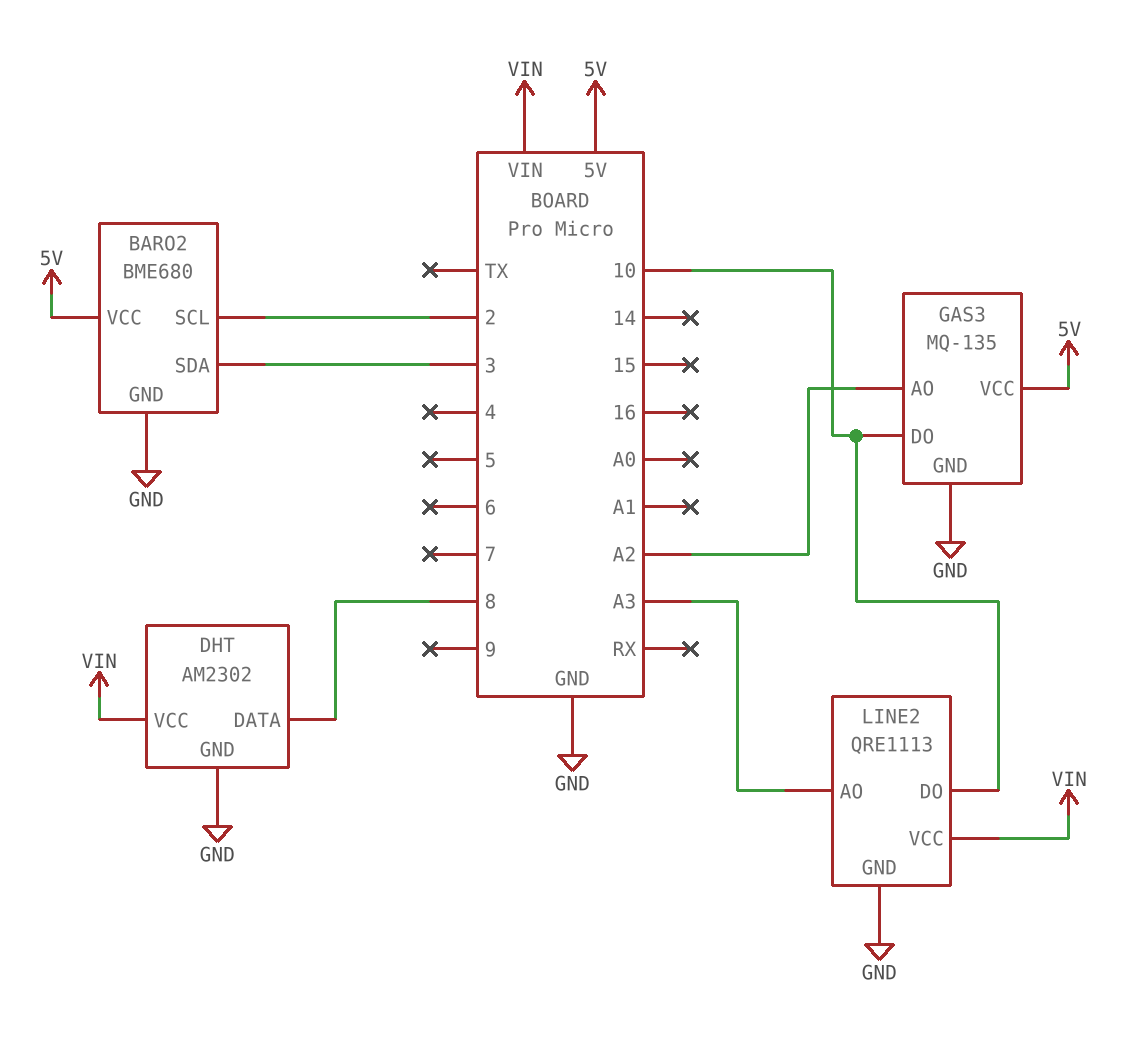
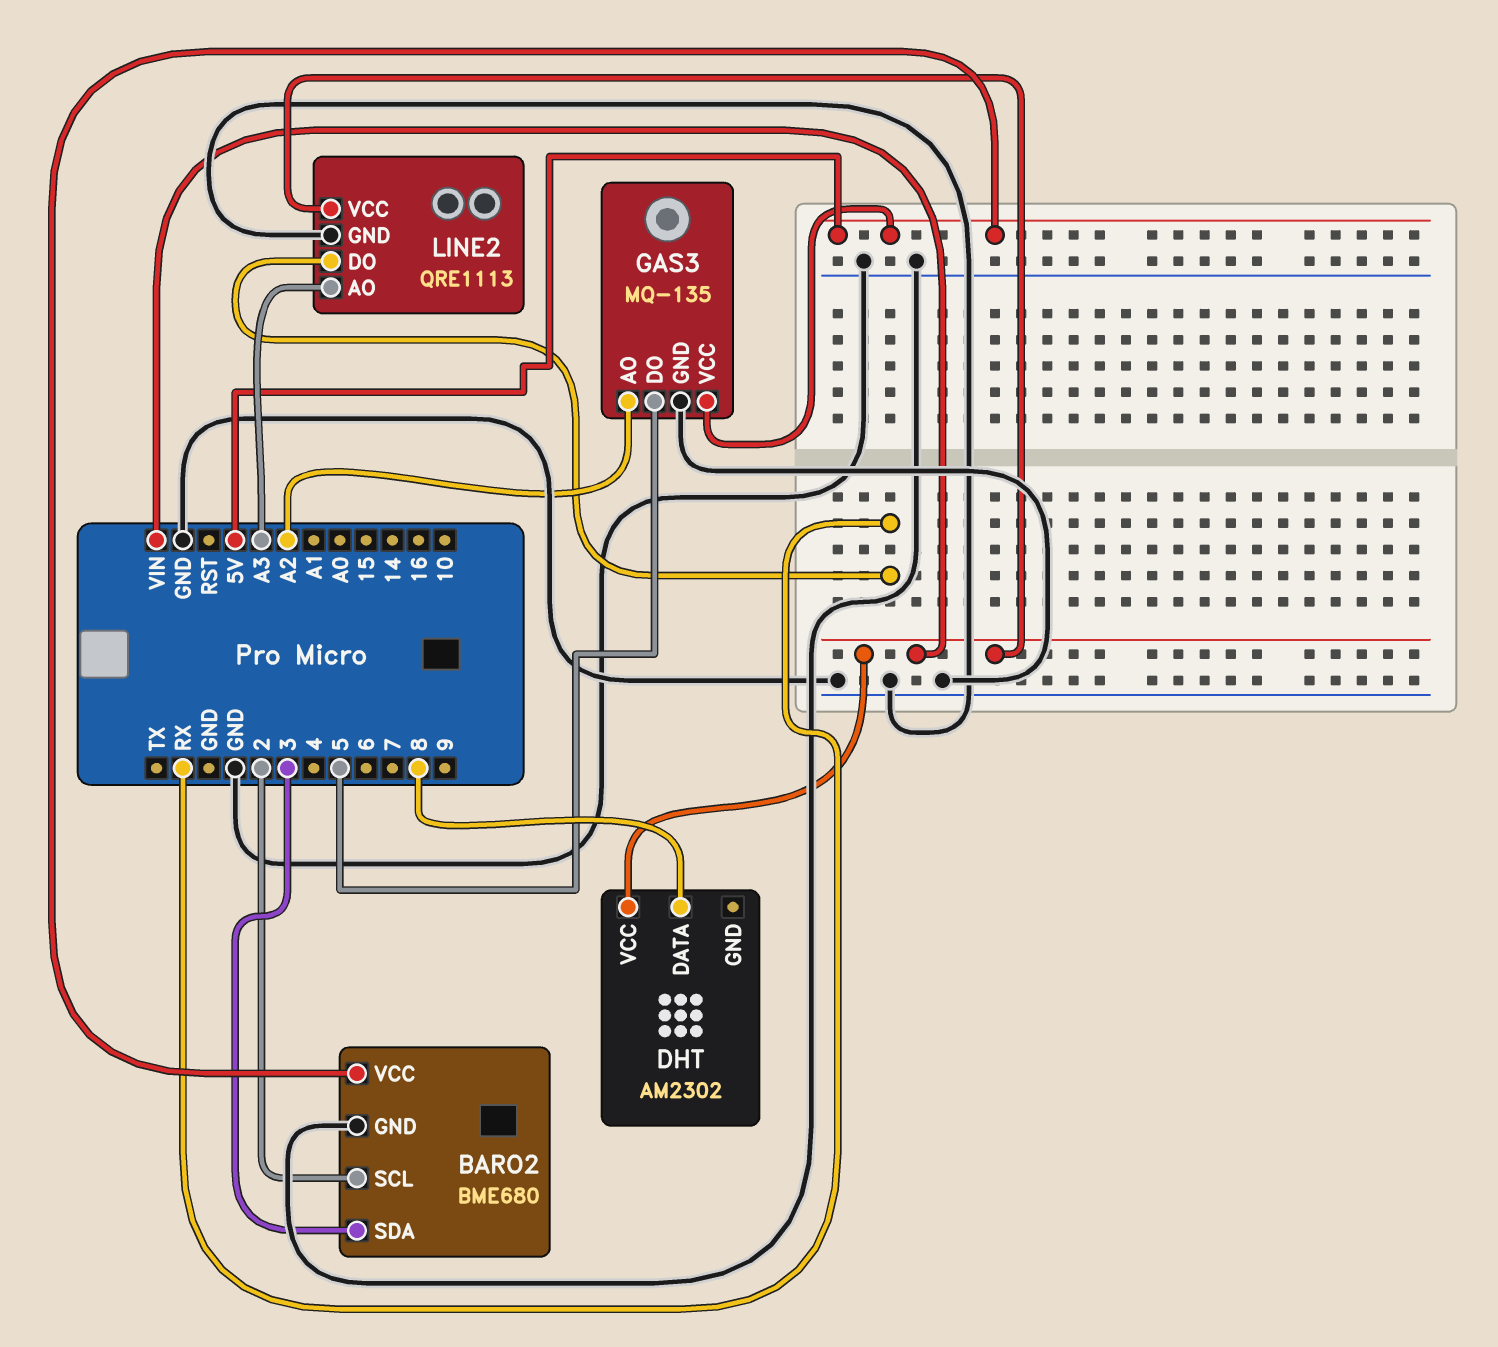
DHT pin GND: GND -> none
GAS3 pin DO: 10 -> 5
LINE2 pin DO: 10 -> RX

